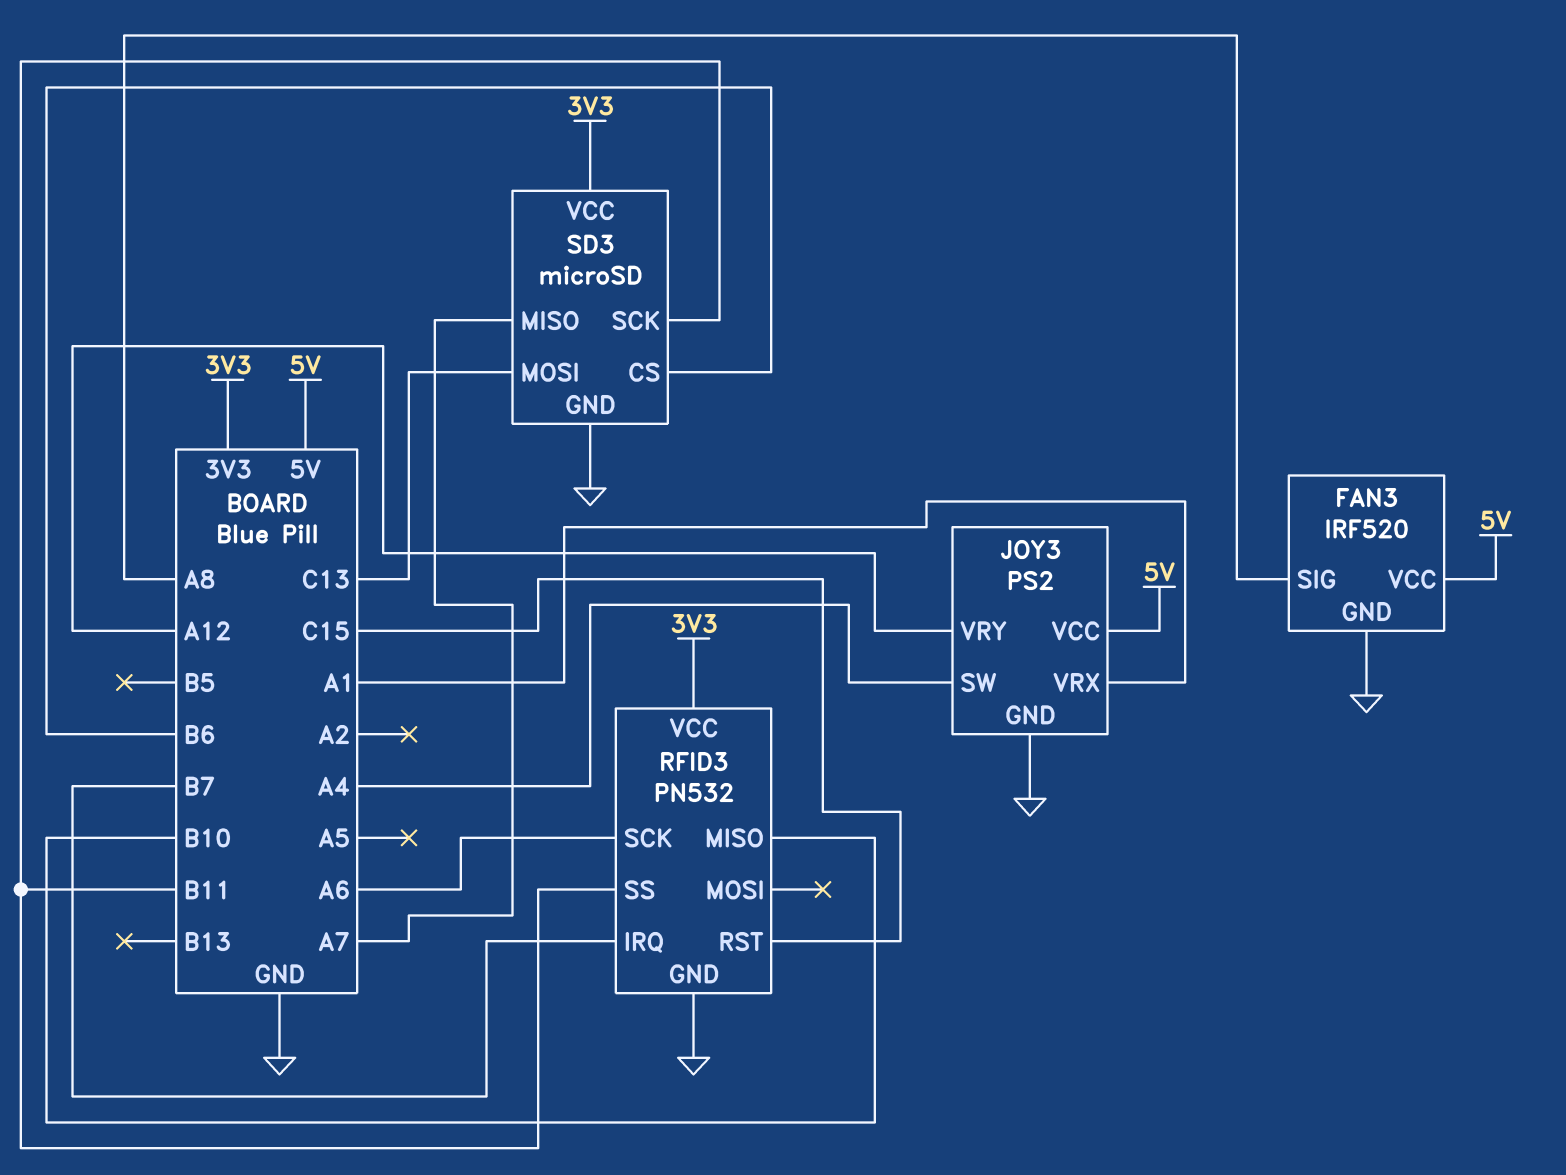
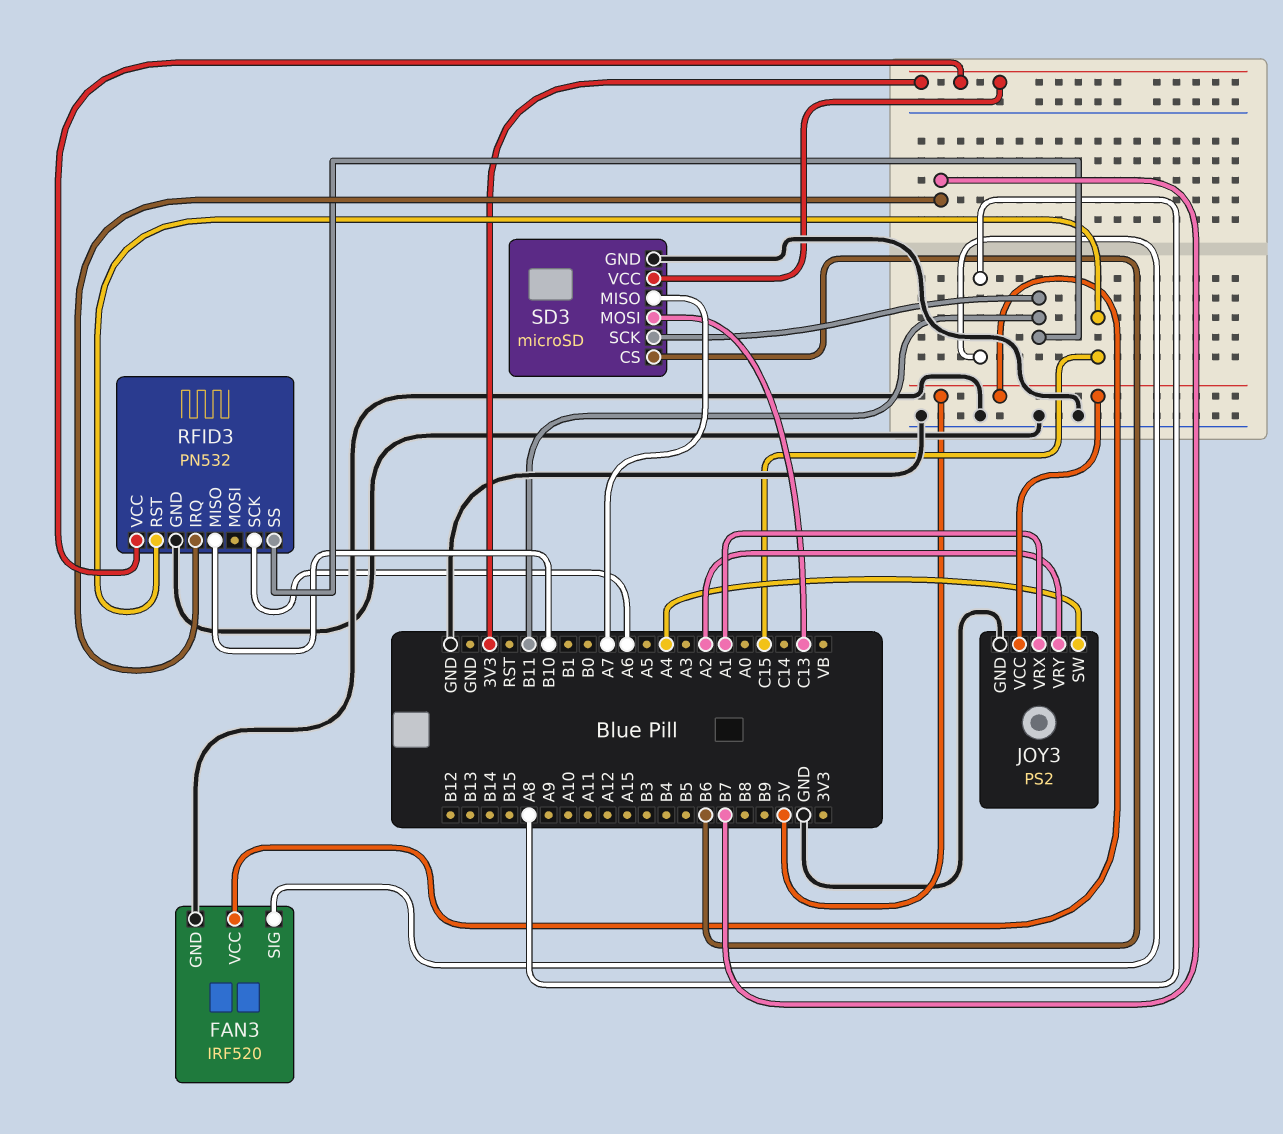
JOY3 pin VRY: A12 -> A2

